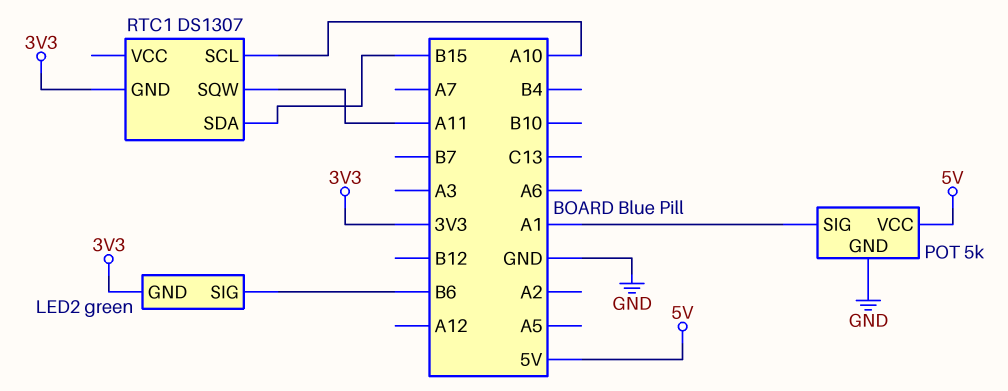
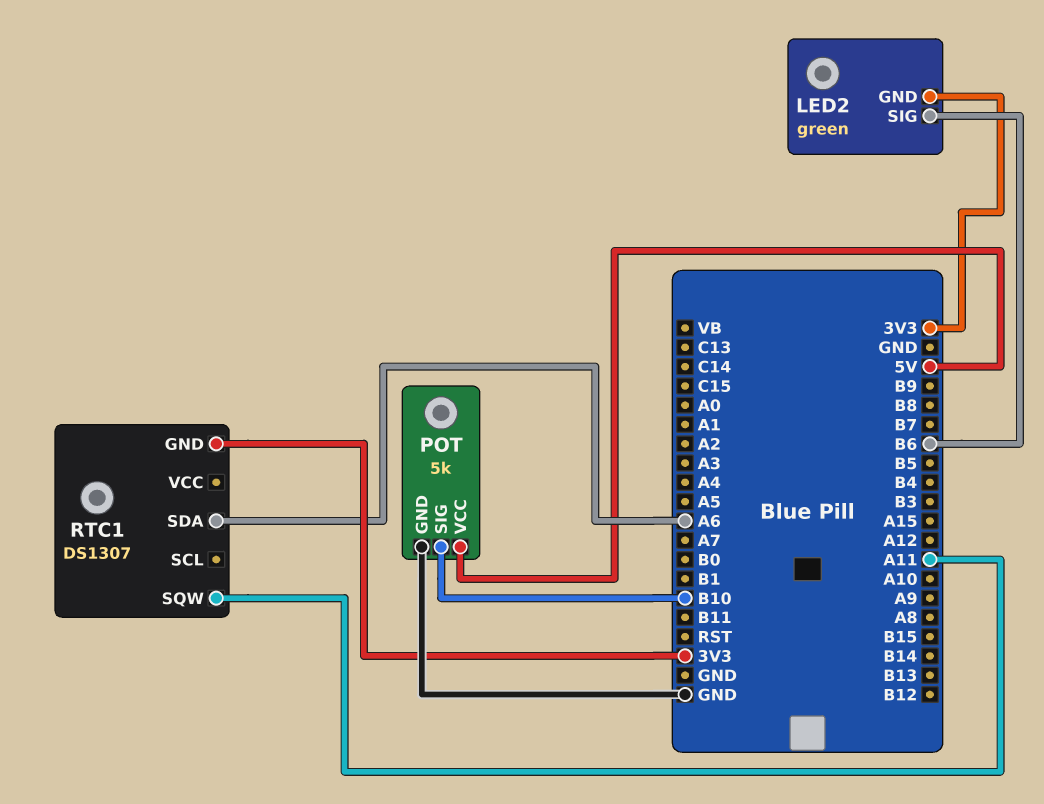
POT pin SIG: A1 -> B10
RTC1 pin SCL: A10 -> none
RTC1 pin SDA: B15 -> A6

